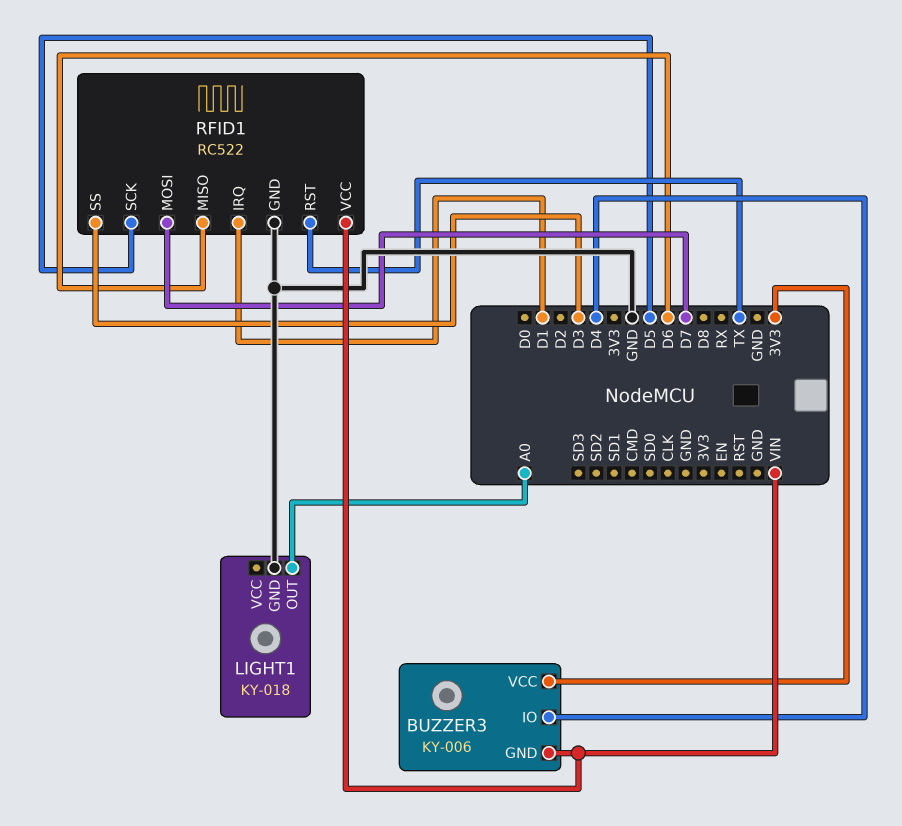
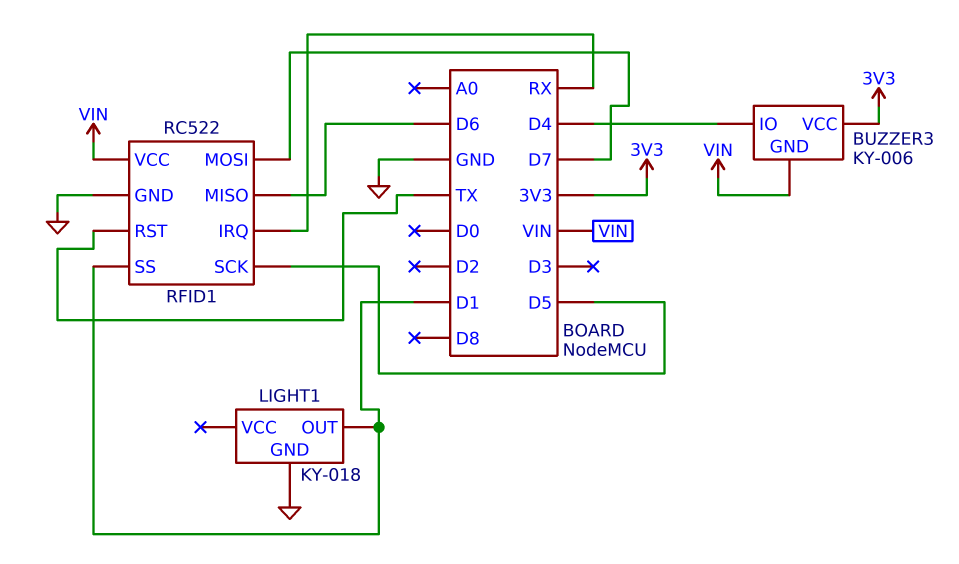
LIGHT1 pin OUT: A0 -> D1
RFID1 pin IRQ: D1 -> RX
RFID1 pin SS: D3 -> D1

